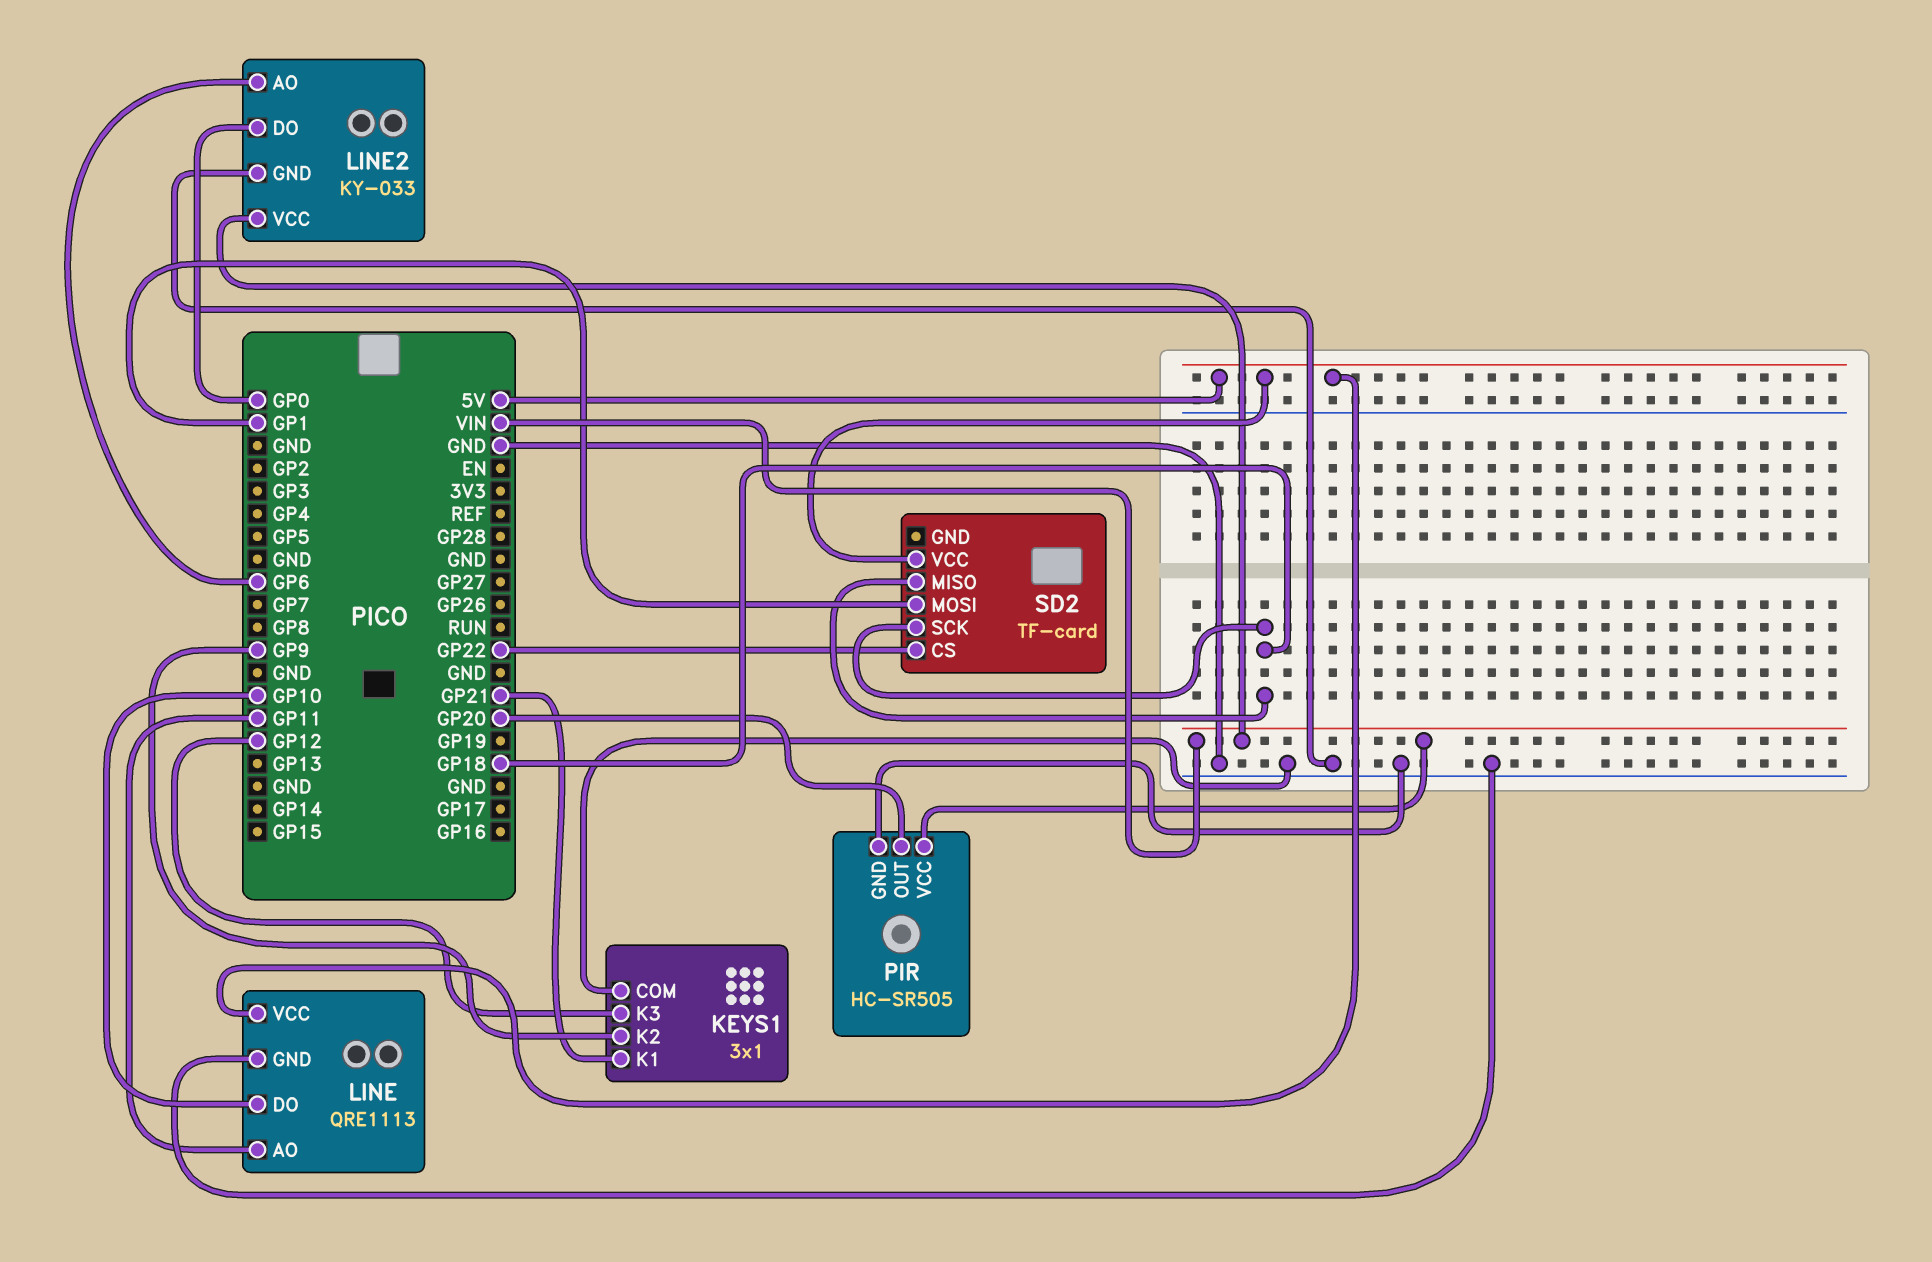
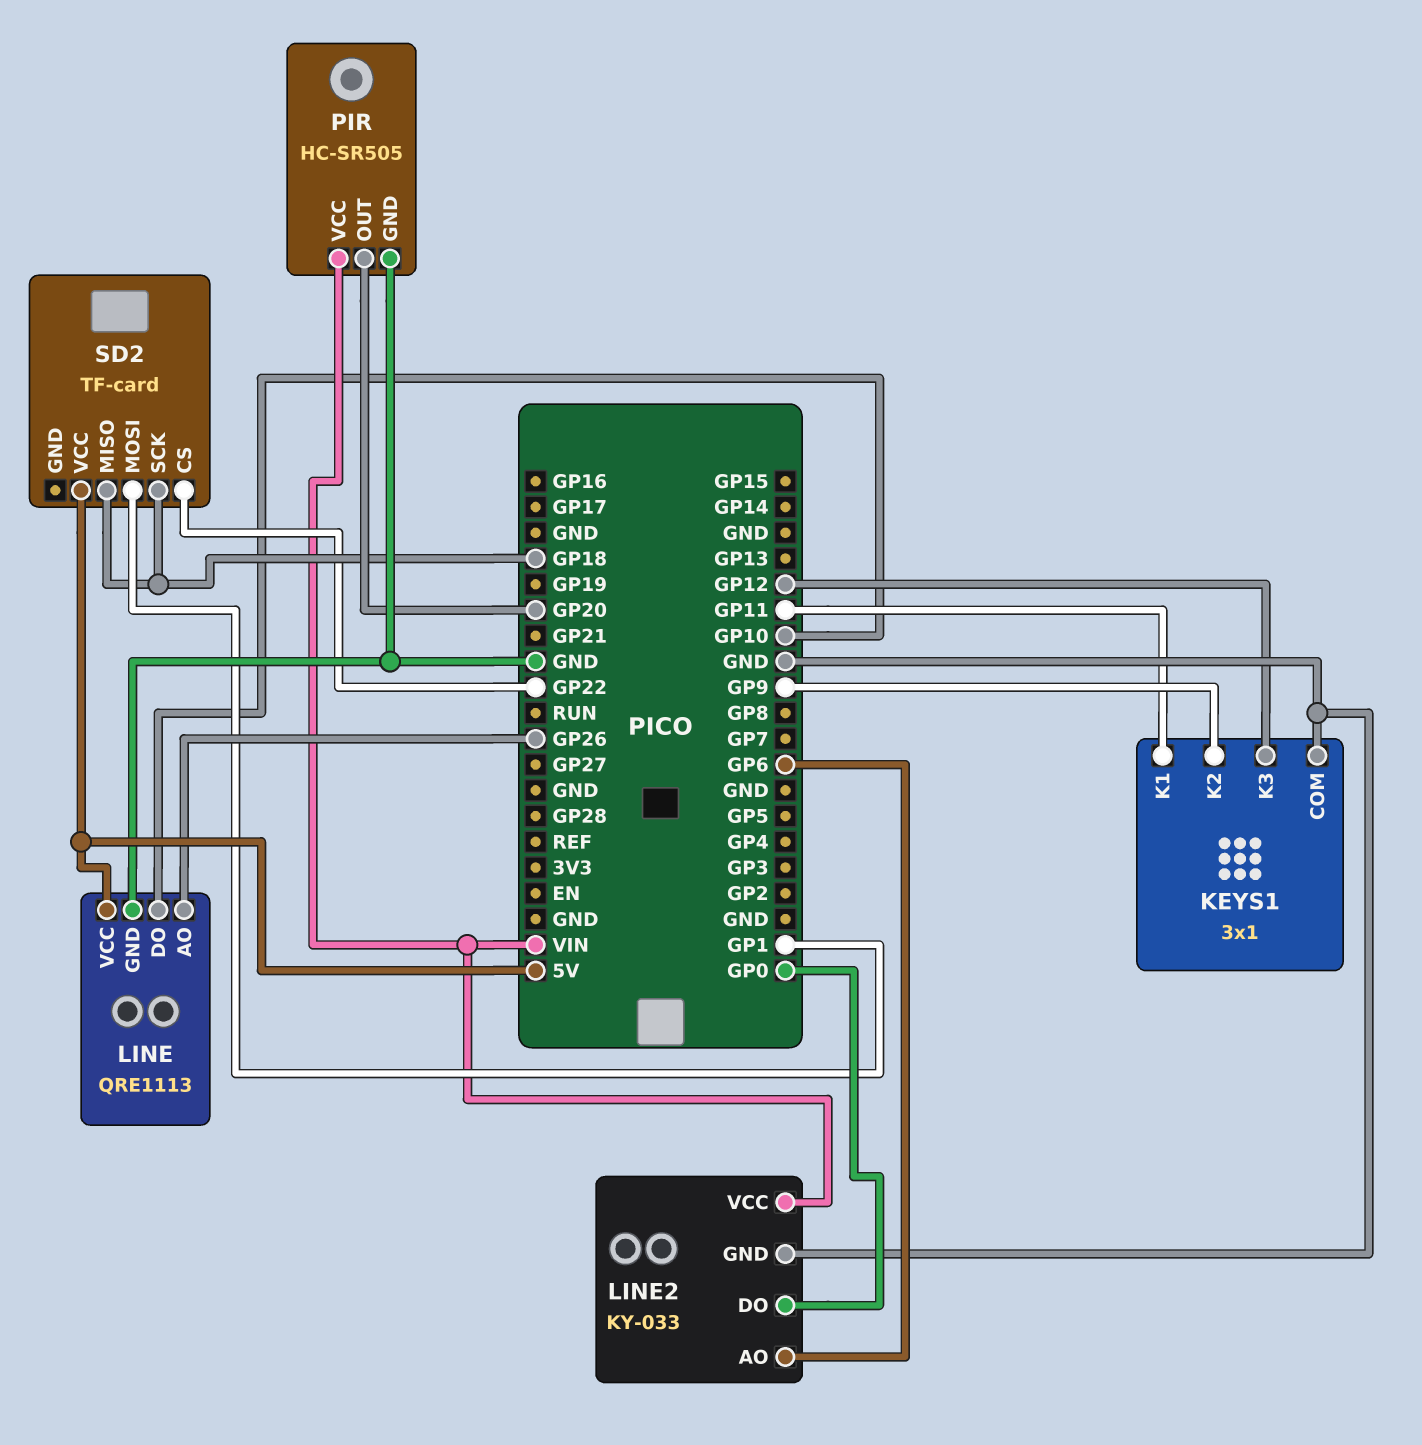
KEYS1 pin K1: GP21 -> GP11
LINE pin AO: GP11 -> GP26

